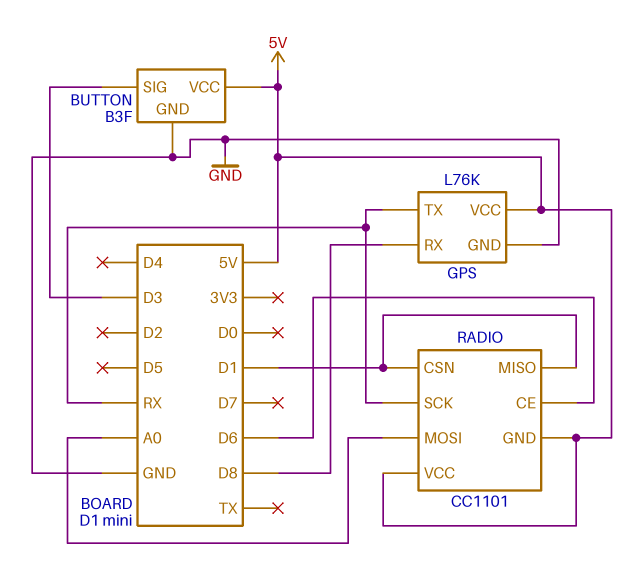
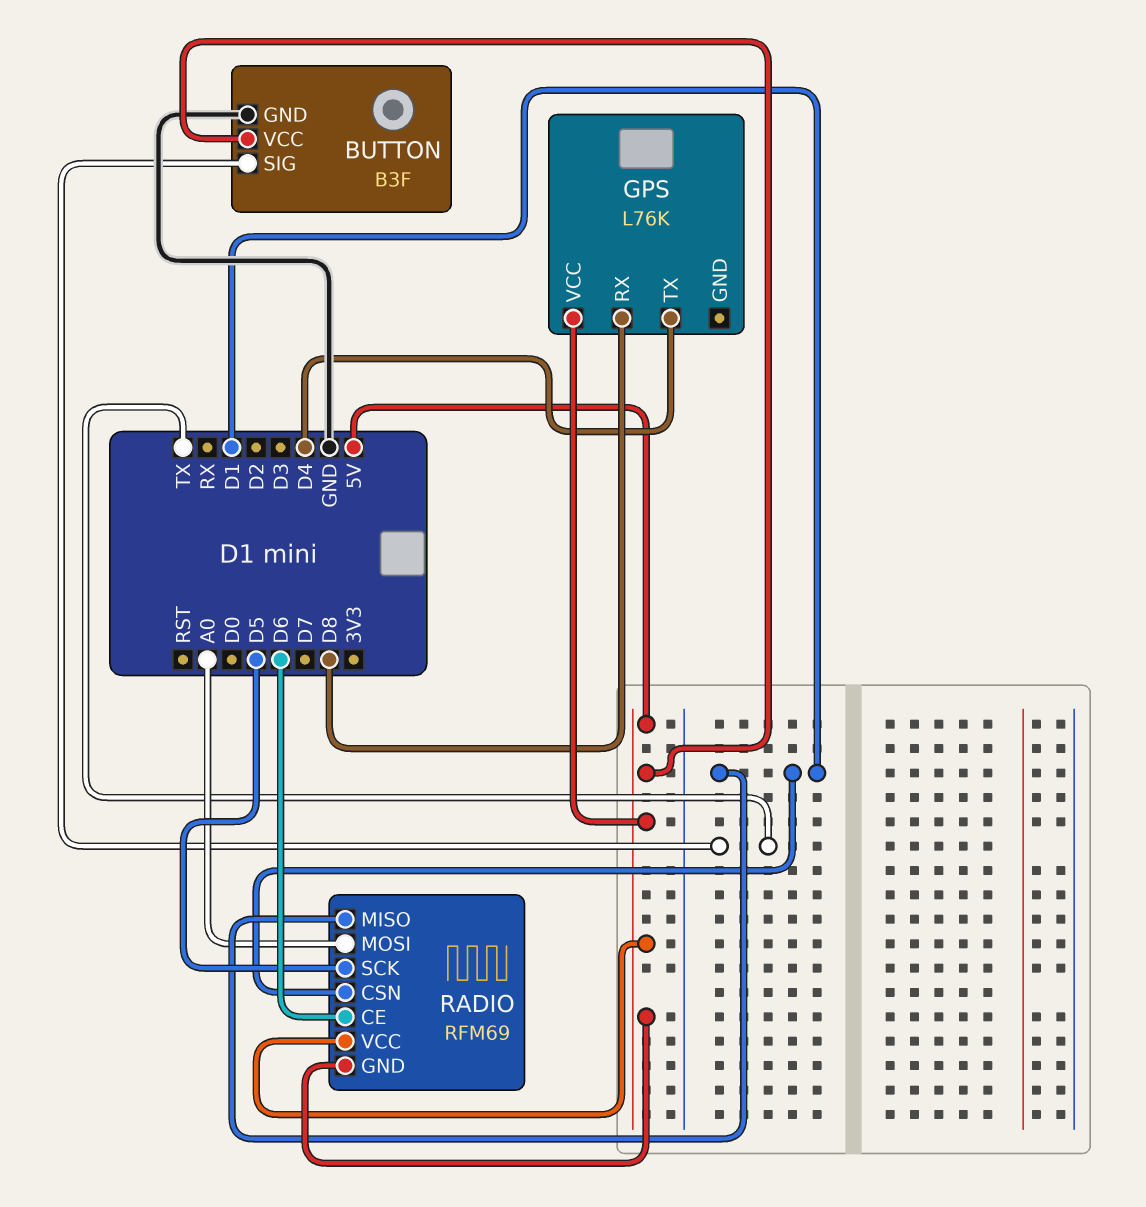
BUTTON pin SIG: D3 -> TX
GPS pin GND: GND -> none
GPS pin TX: RX -> D4
RADIO: CC1101 -> RFM69
RADIO pin SCK: RX -> D5

